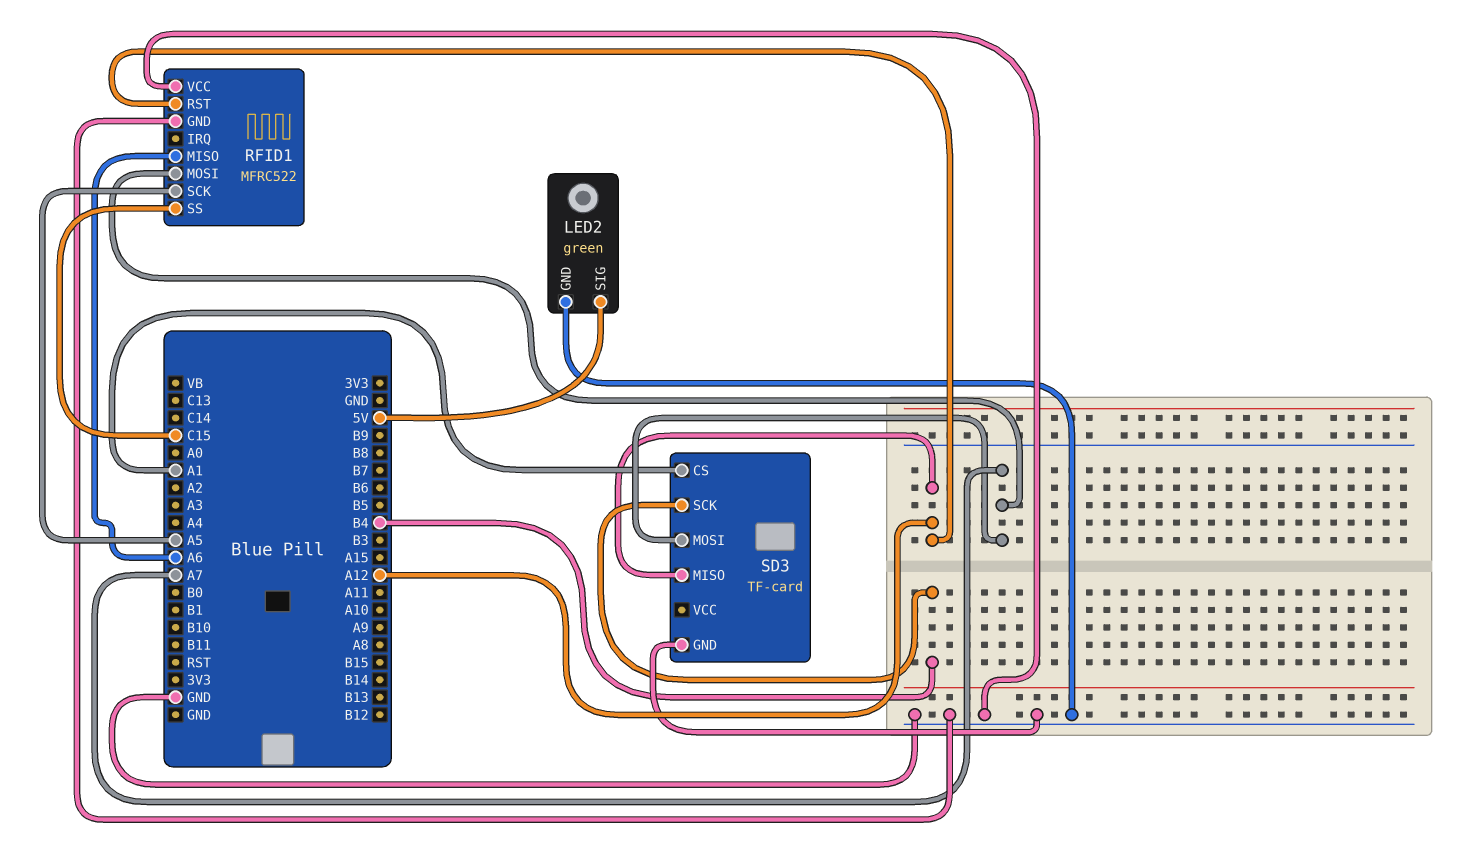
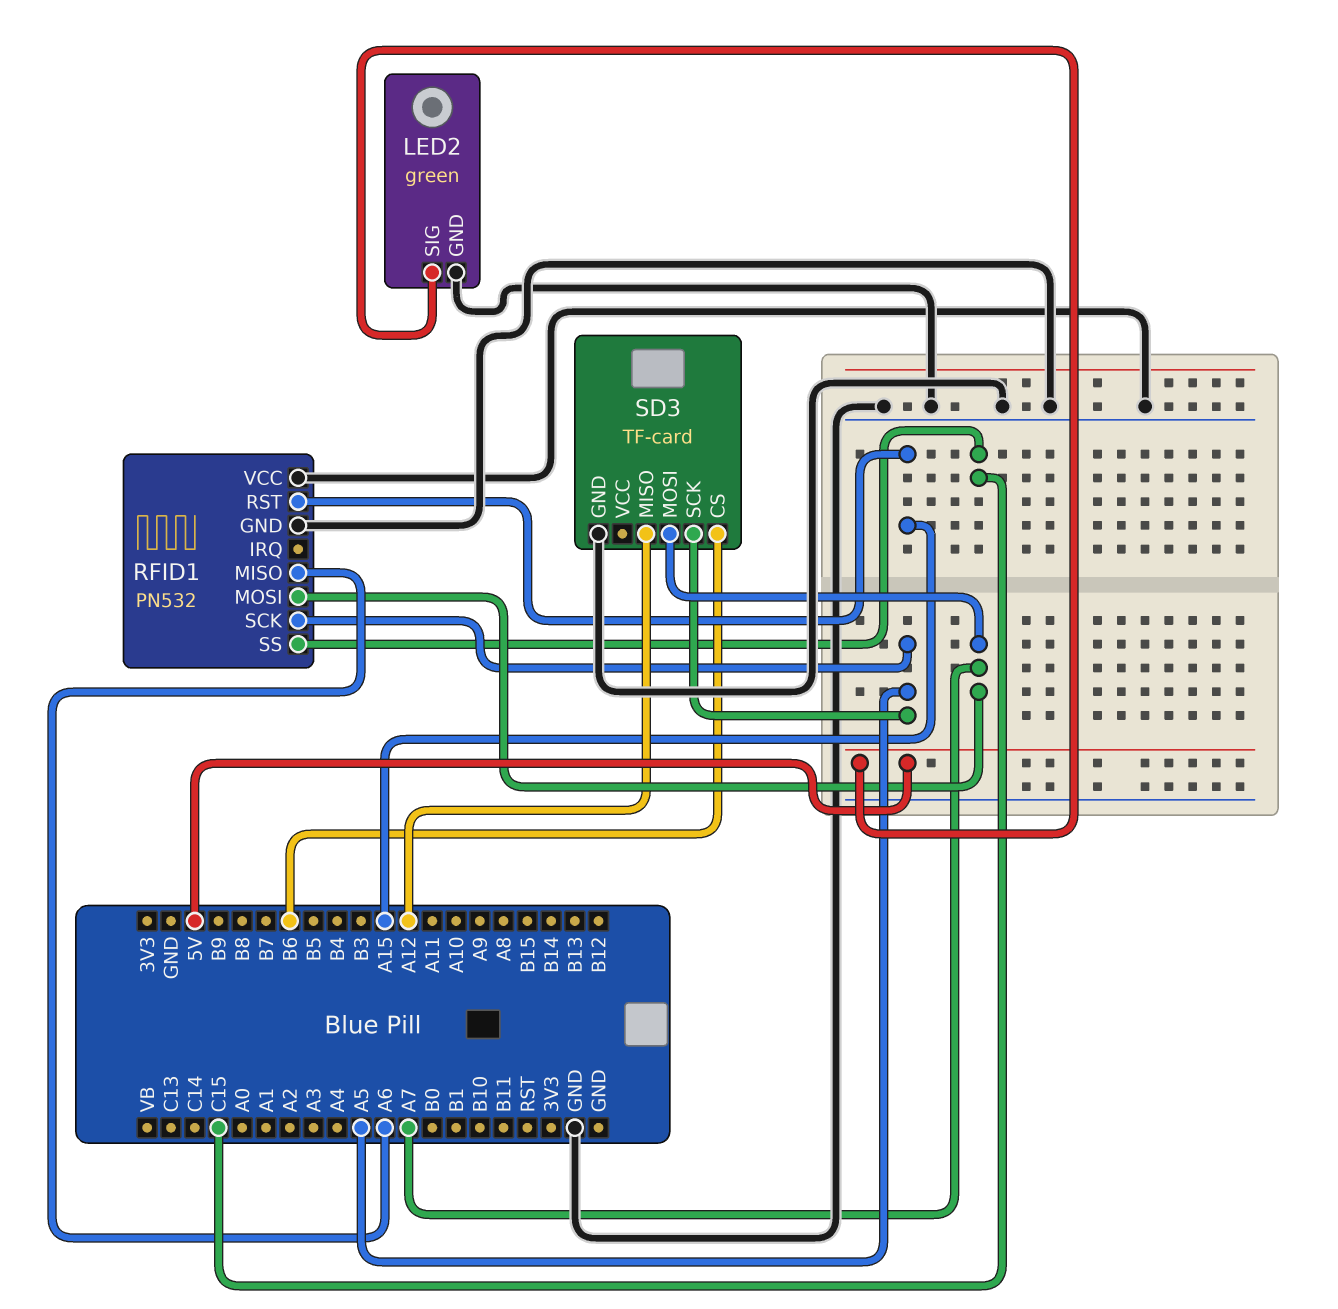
RFID1: MFRC522 -> PN532
RFID1 pin RST: A12 -> A15
SD3 pin CS: A1 -> B6
SD3 pin SCK: B4 -> A5

